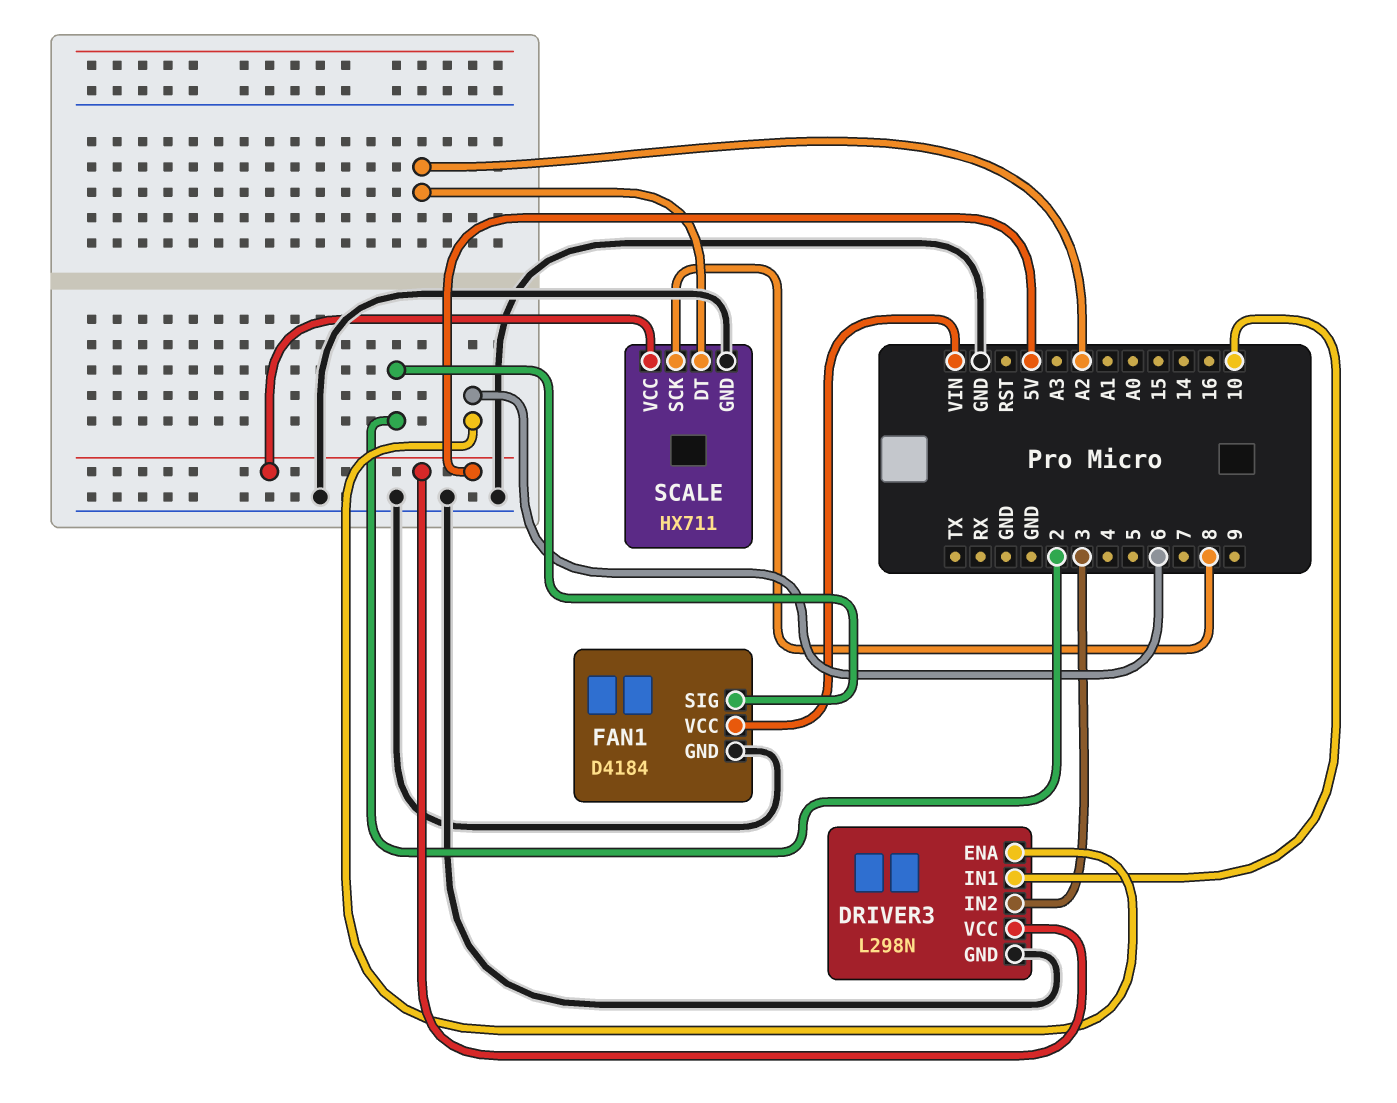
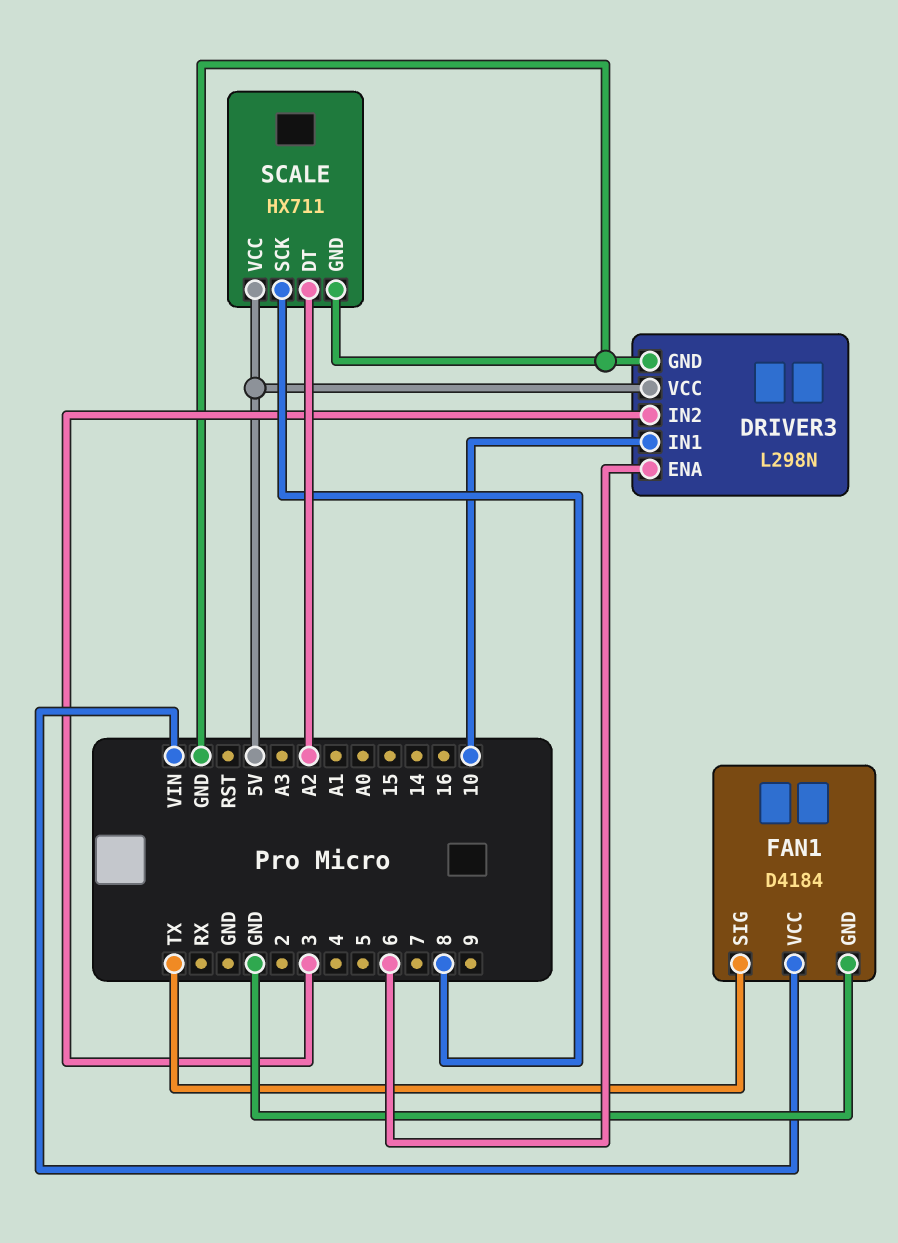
FAN1 pin SIG: 2 -> TX

